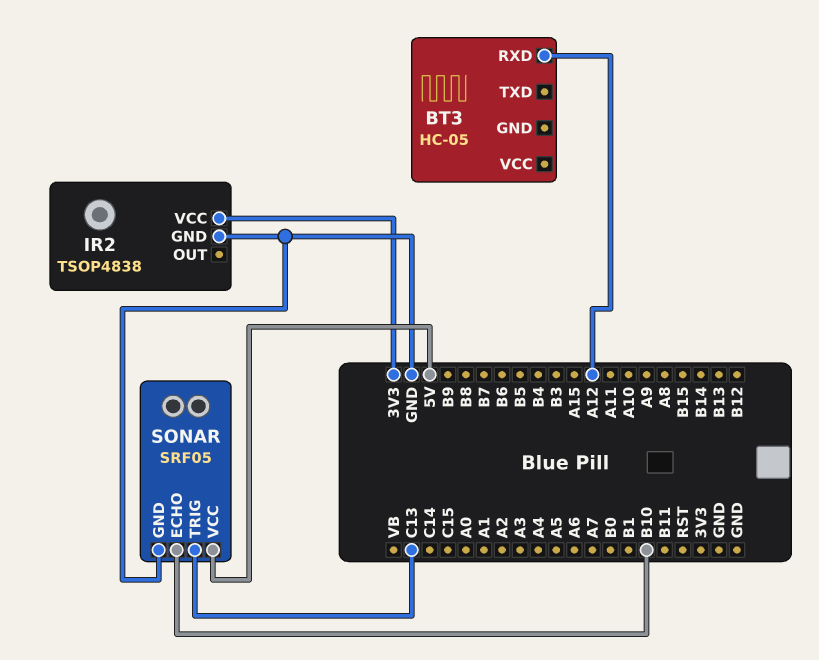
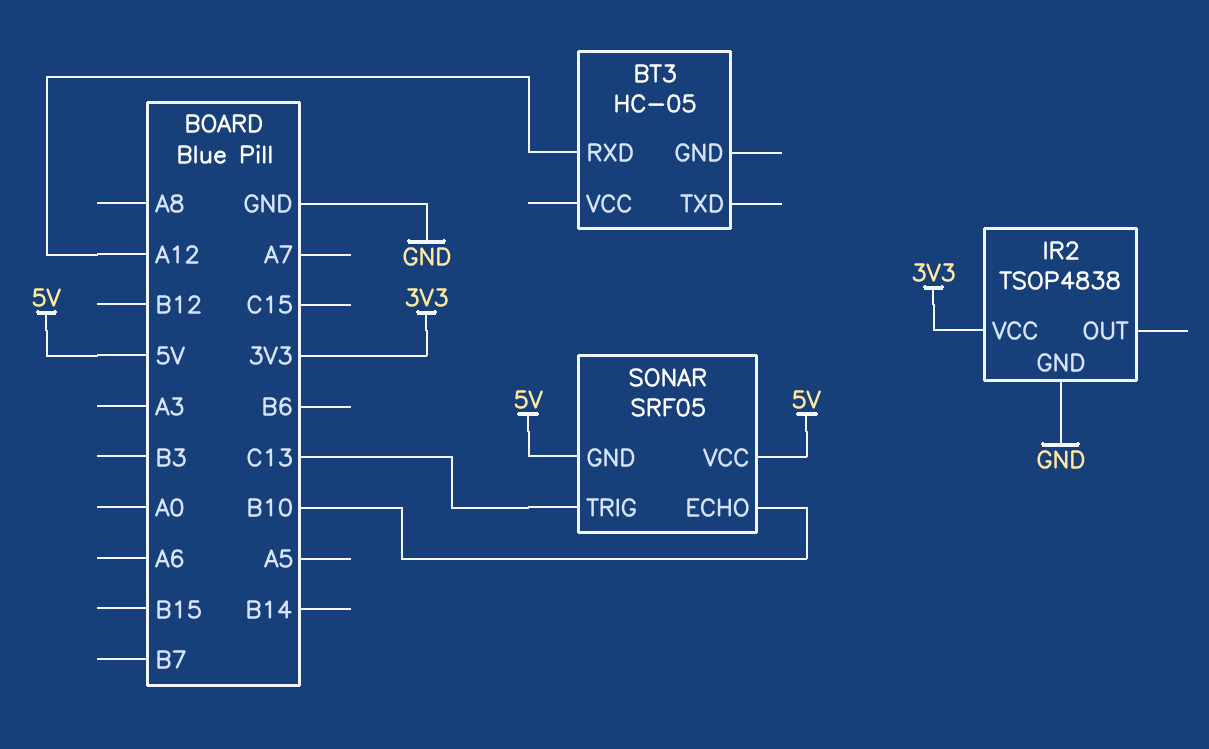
SONAR pin GND: GND -> 5V

